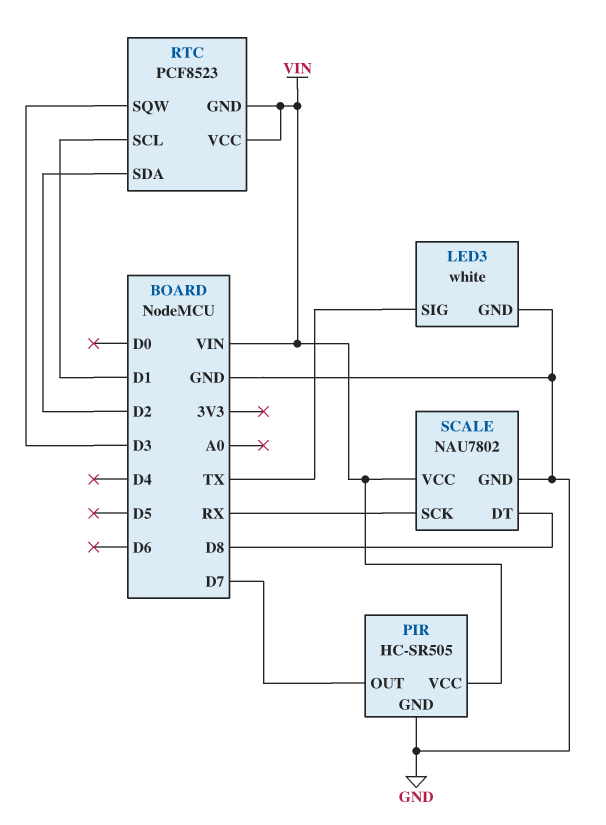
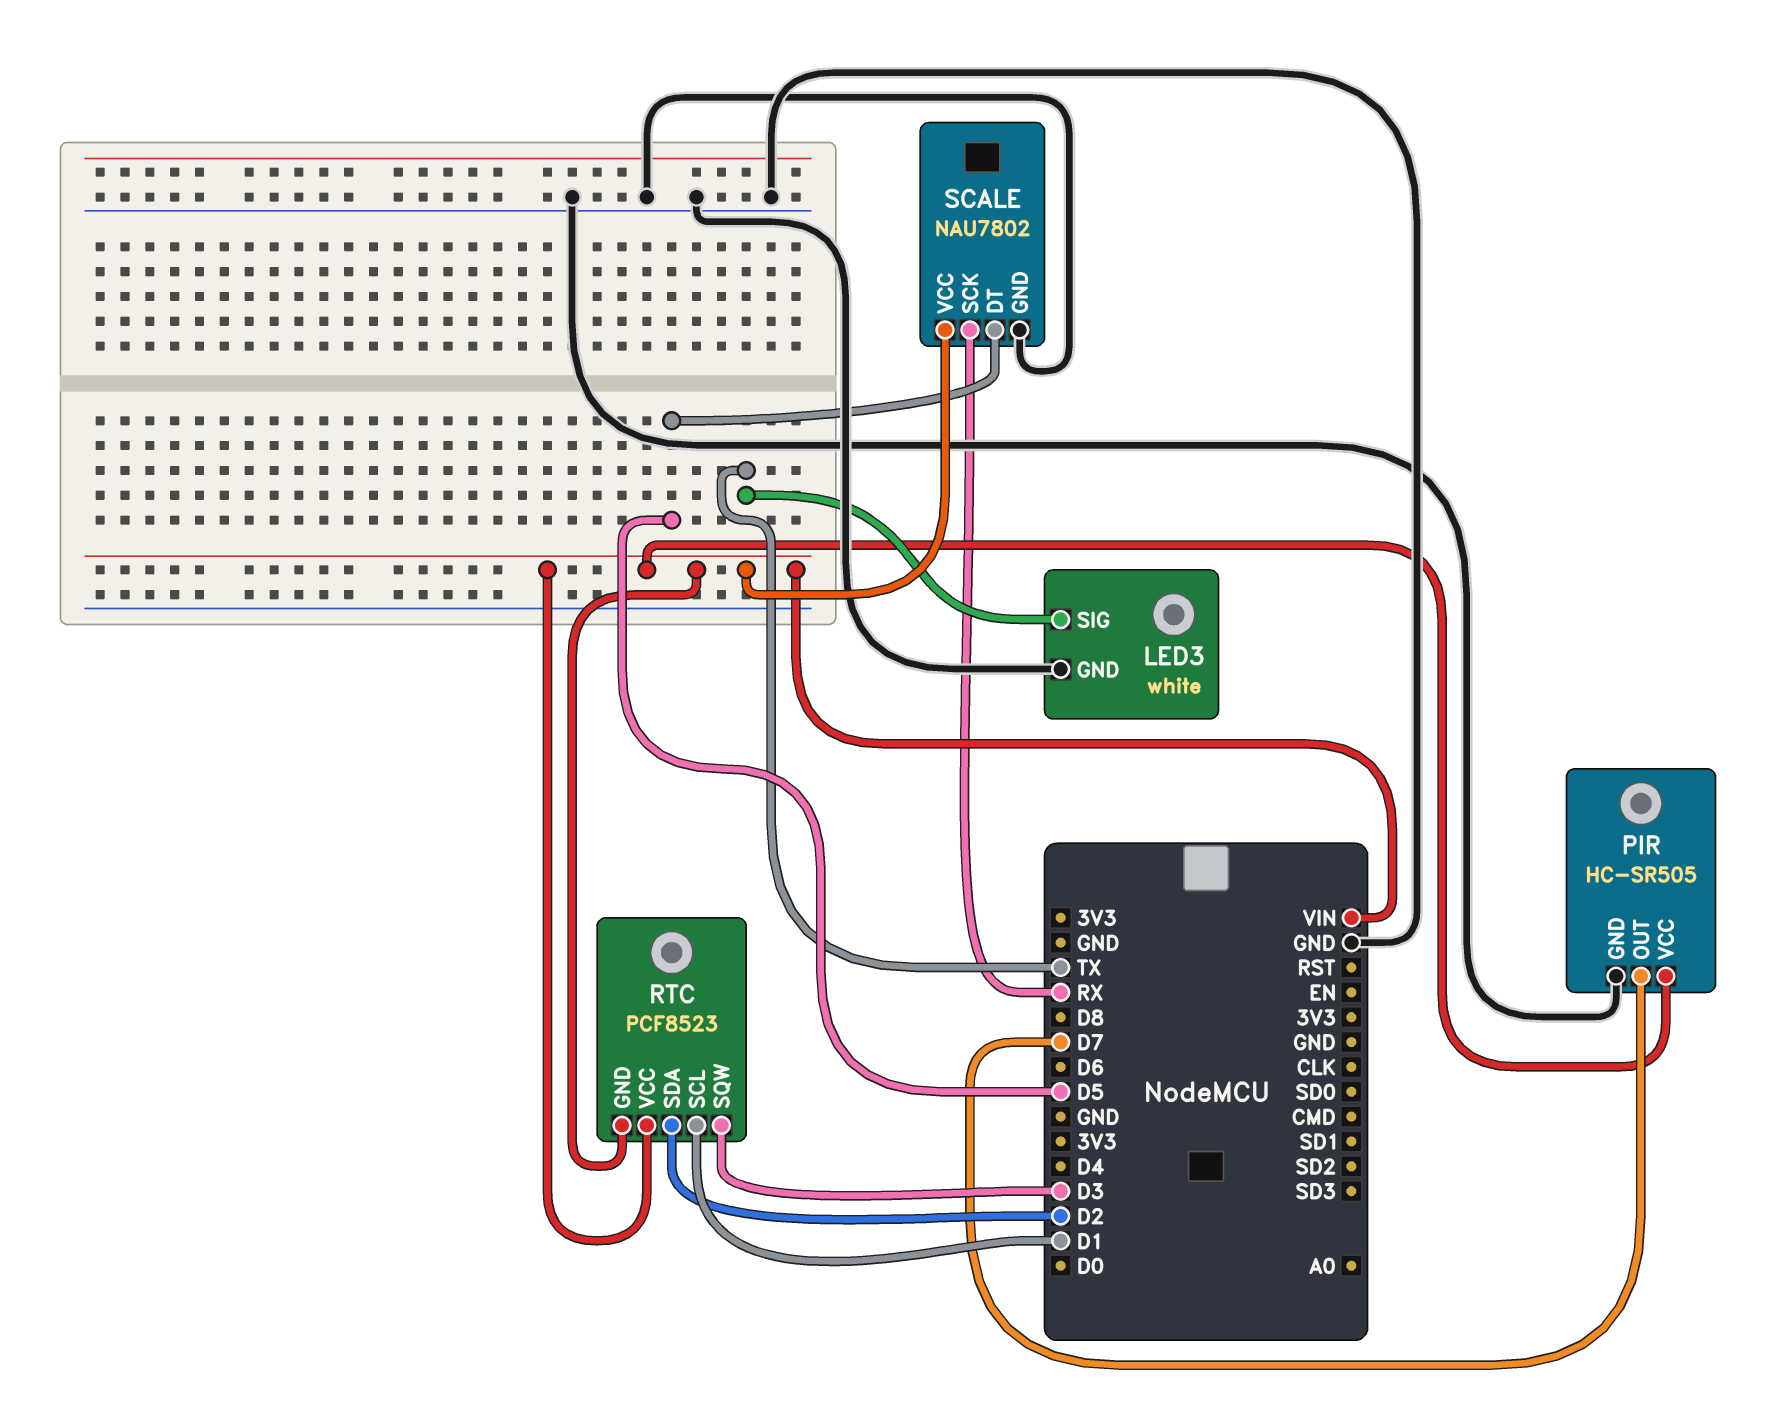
SCALE pin DT: D8 -> D5

